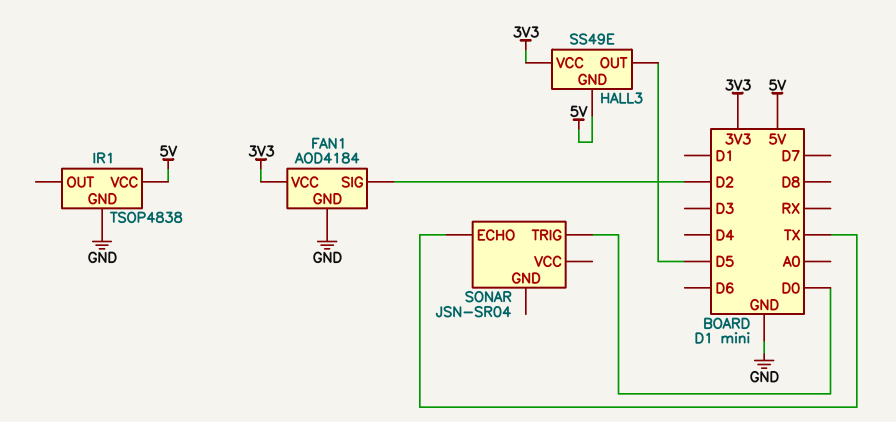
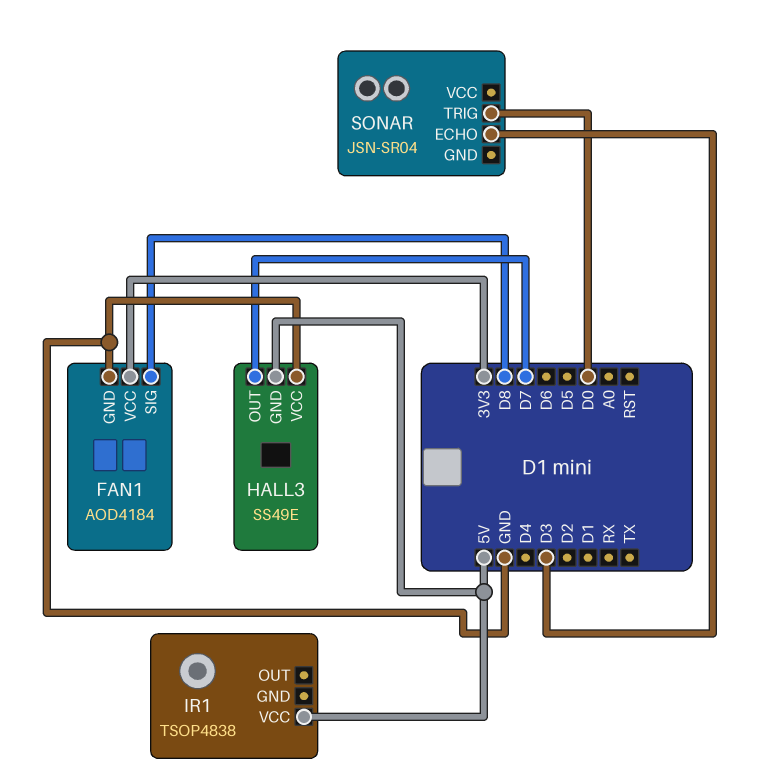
FAN1 pin SIG: D2 -> D8
HALL3 pin OUT: D5 -> D7
HALL3 pin VCC: 3V3 -> GND
IR1 pin GND: GND -> none
SONAR pin ECHO: TX -> D3

